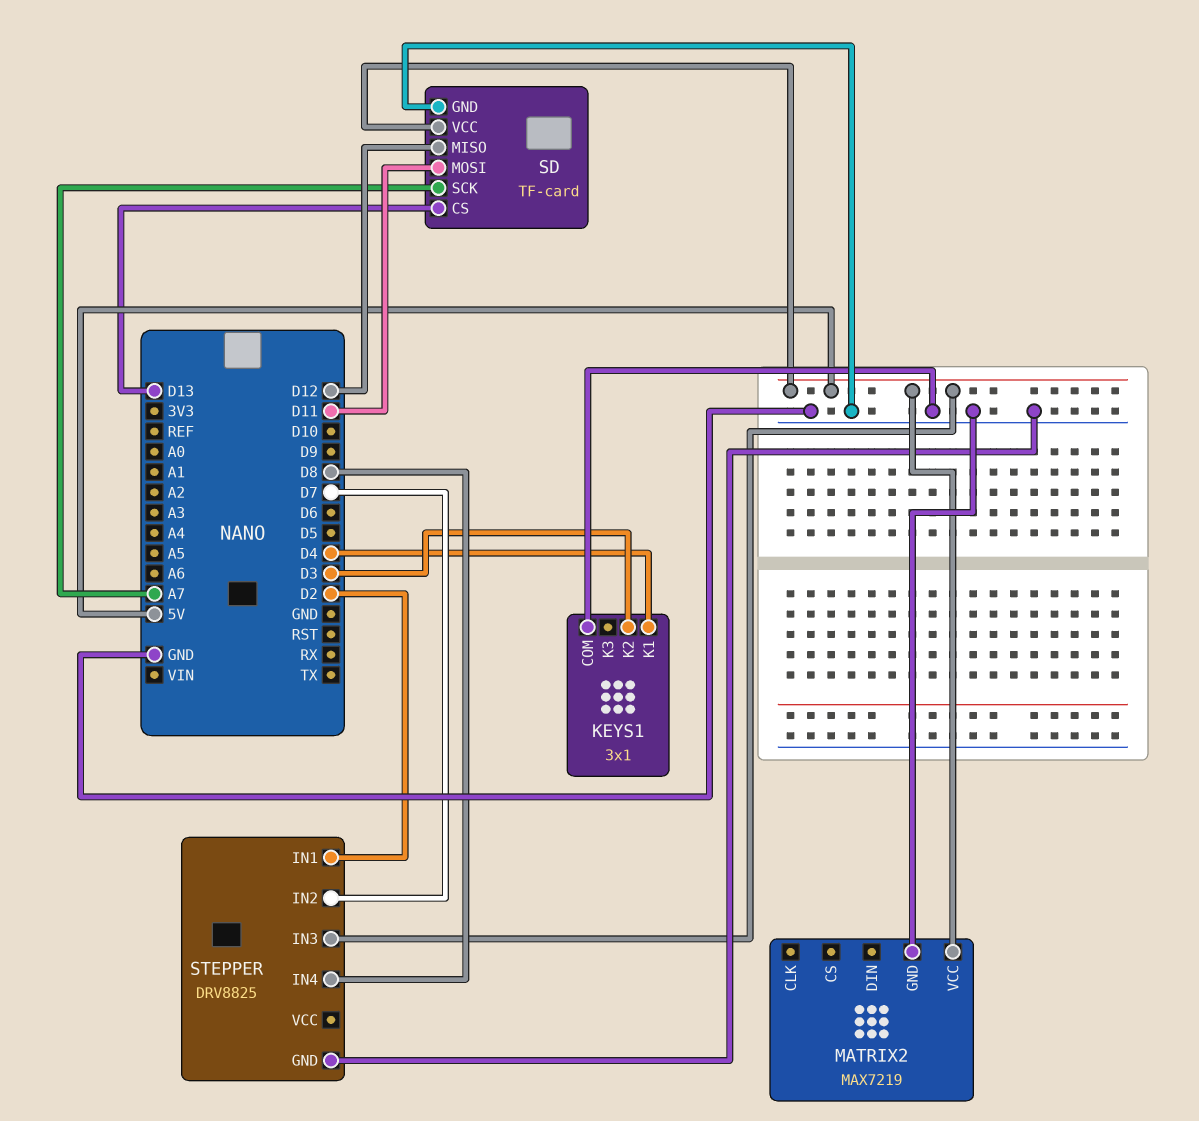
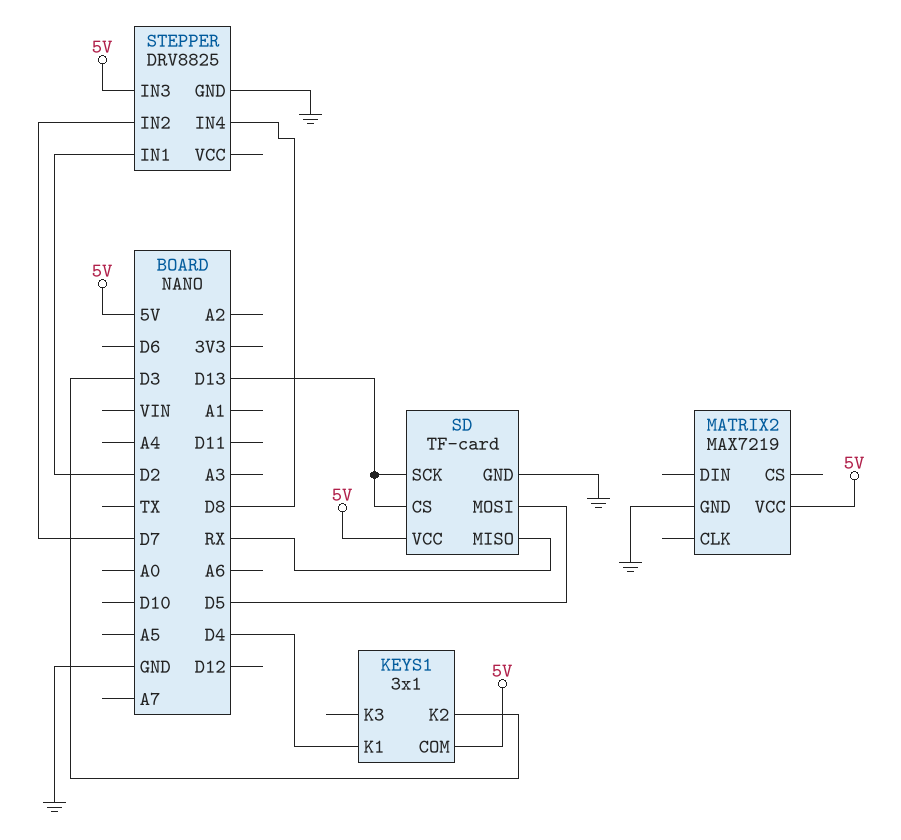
KEYS1 pin COM: GND -> 5V
SD pin MISO: D12 -> RX
SD pin MOSI: D11 -> D5
SD pin SCK: A7 -> D13

